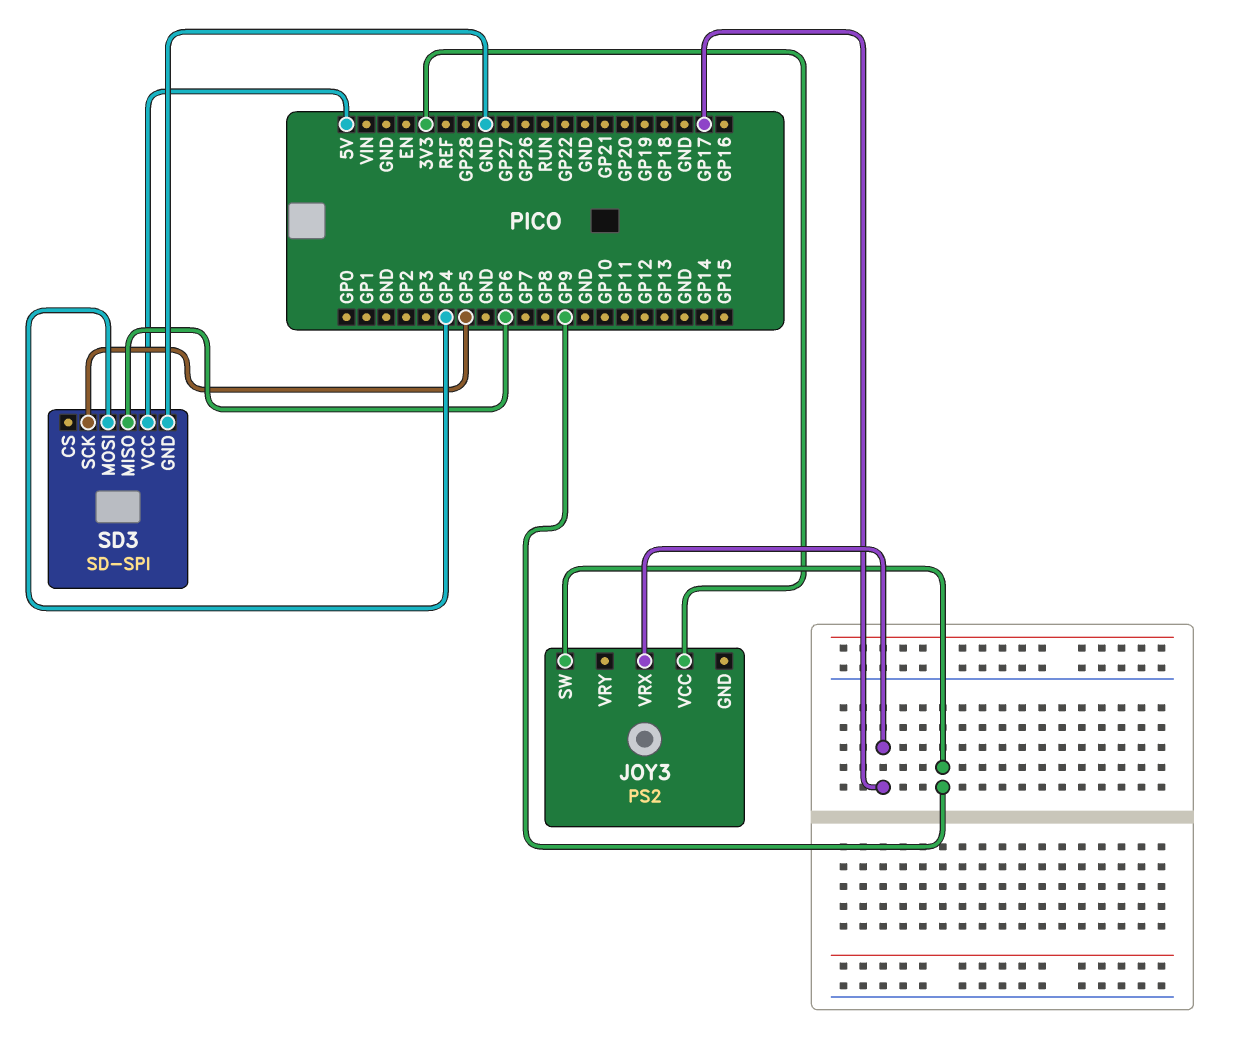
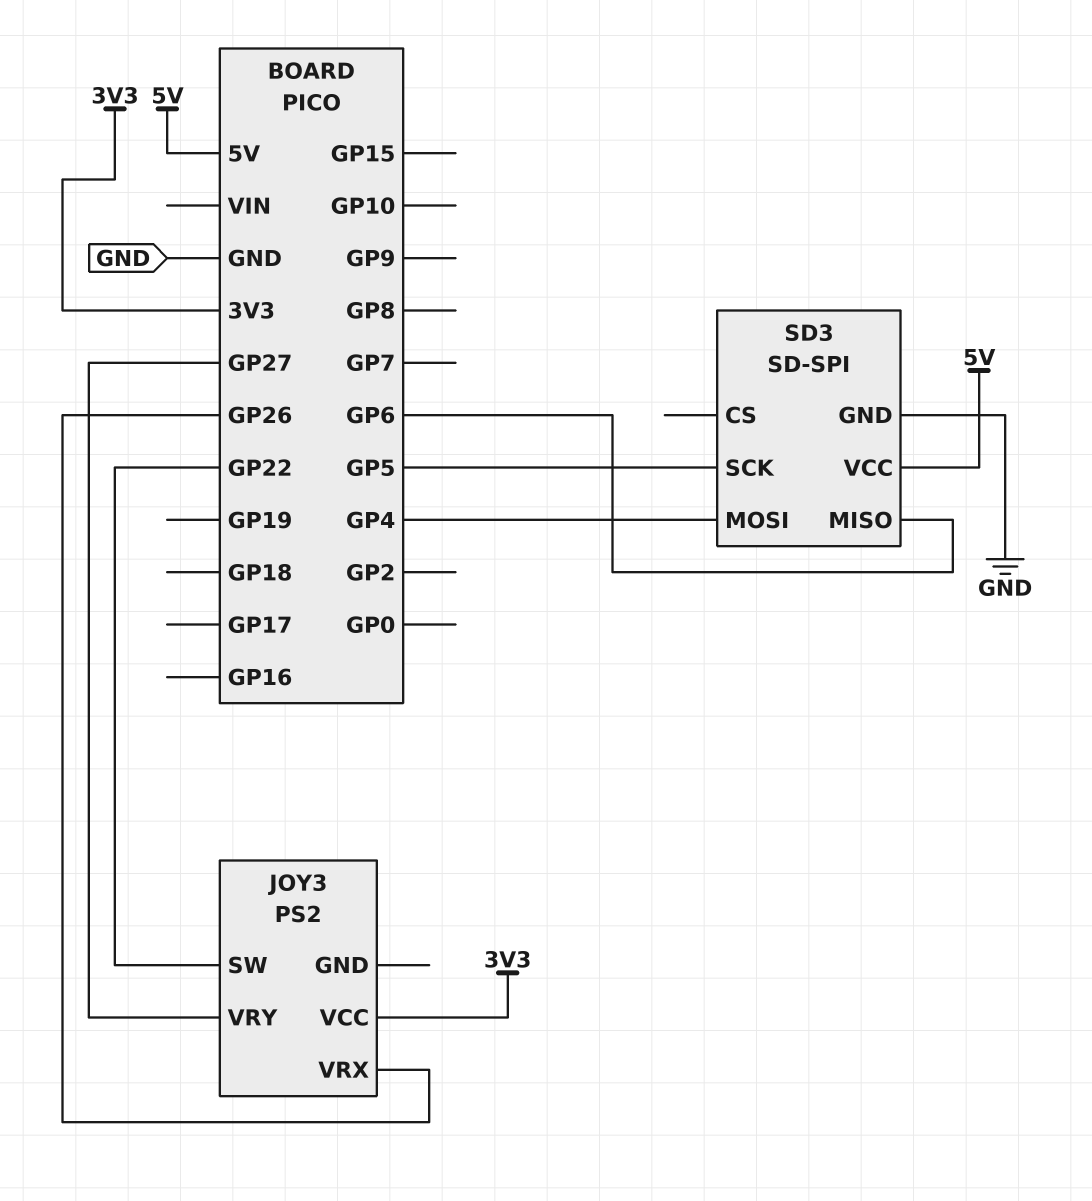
JOY3 pin SW: GP9 -> GP22
JOY3 pin VRX: GP17 -> GP26
JOY3 pin VRY: none -> GP27

